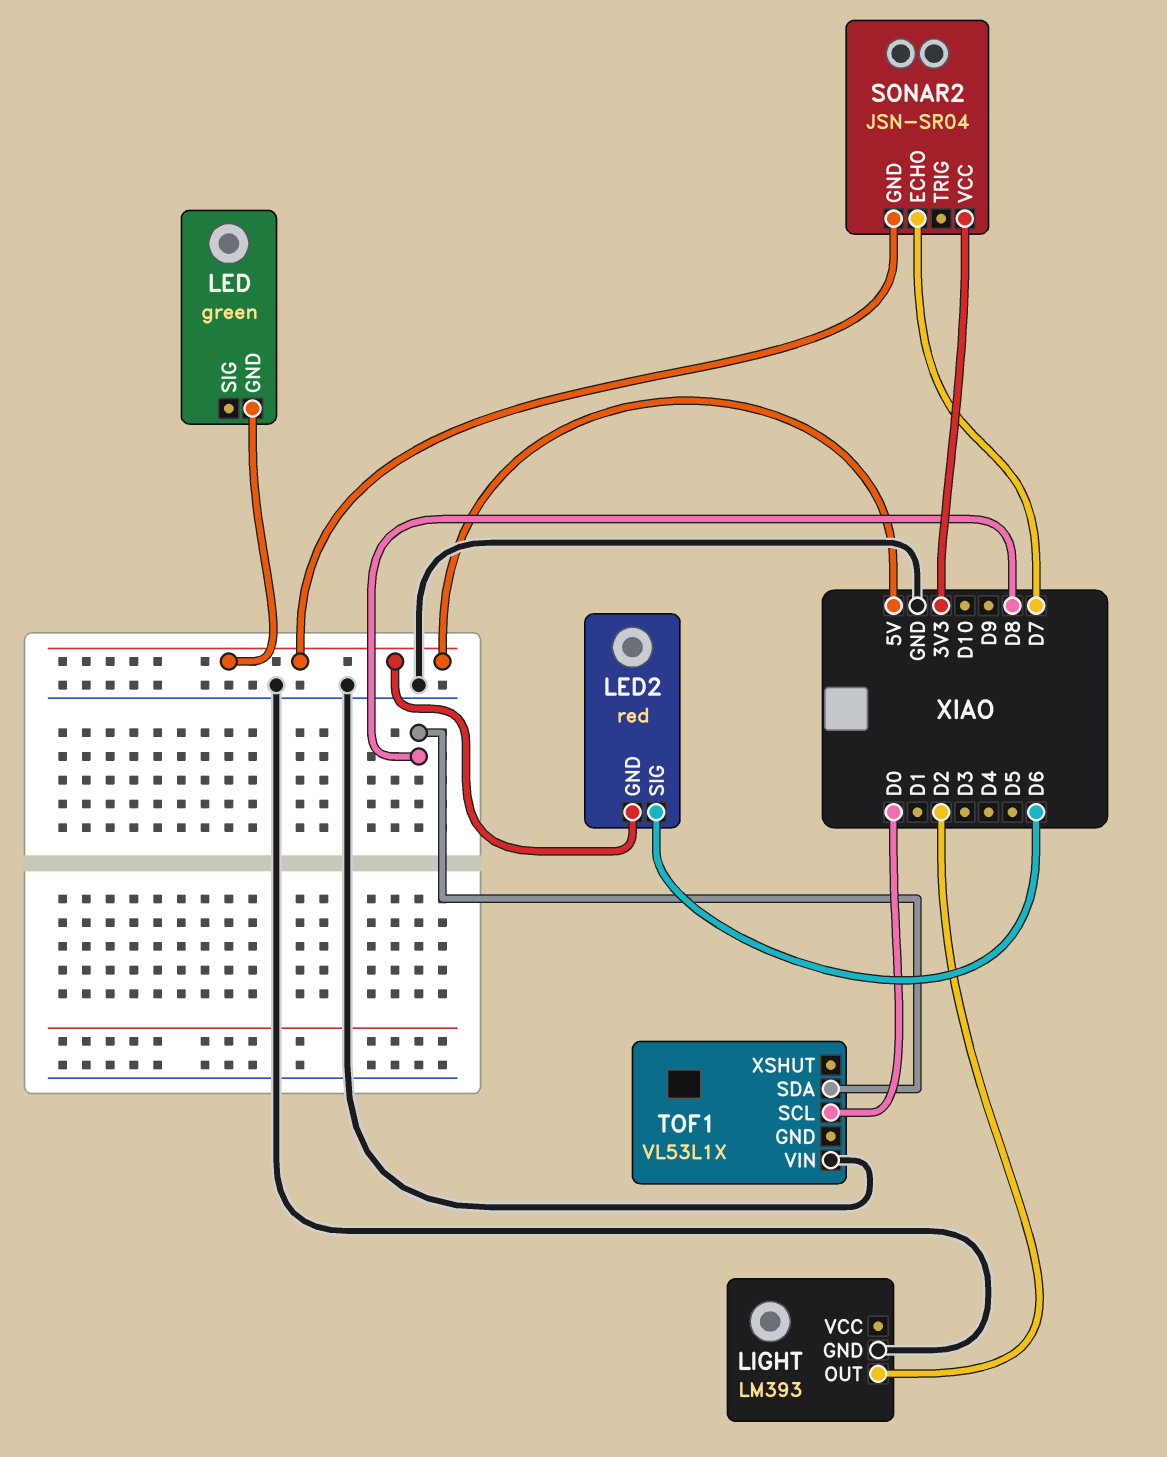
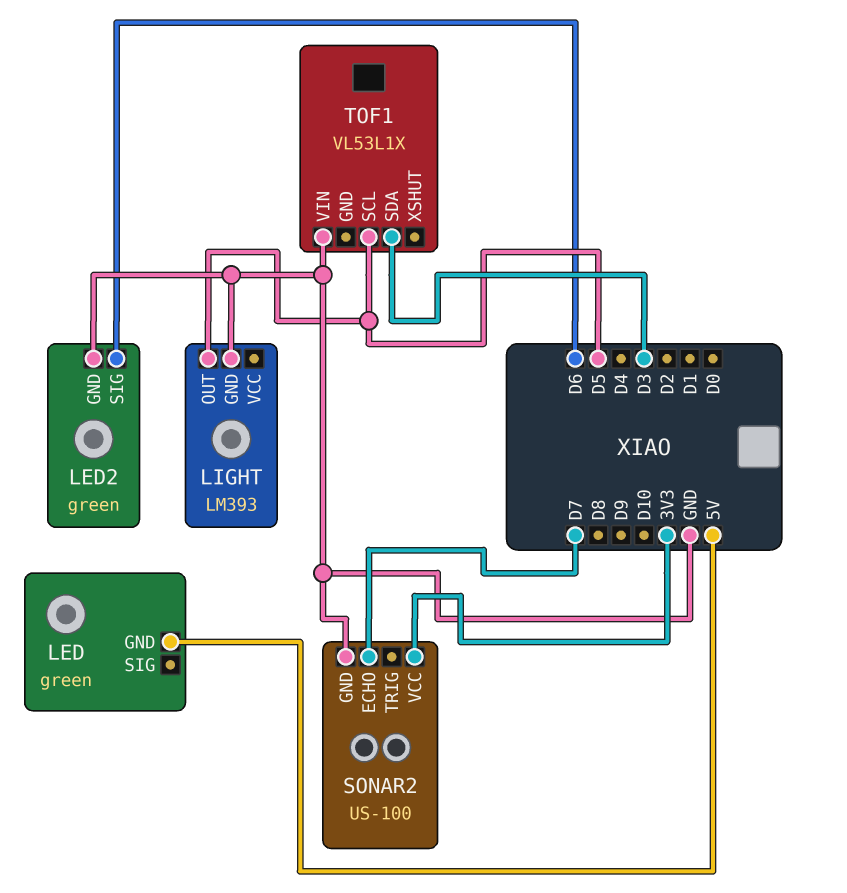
LED2: red -> green
LED2 pin GND: 5V -> GND
LIGHT pin OUT: D2 -> D5
SONAR2: JSN-SR04 -> US-100
SONAR2 pin GND: 5V -> GND
TOF1 pin SCL: D0 -> D5
TOF1 pin SDA: D8 -> D3

